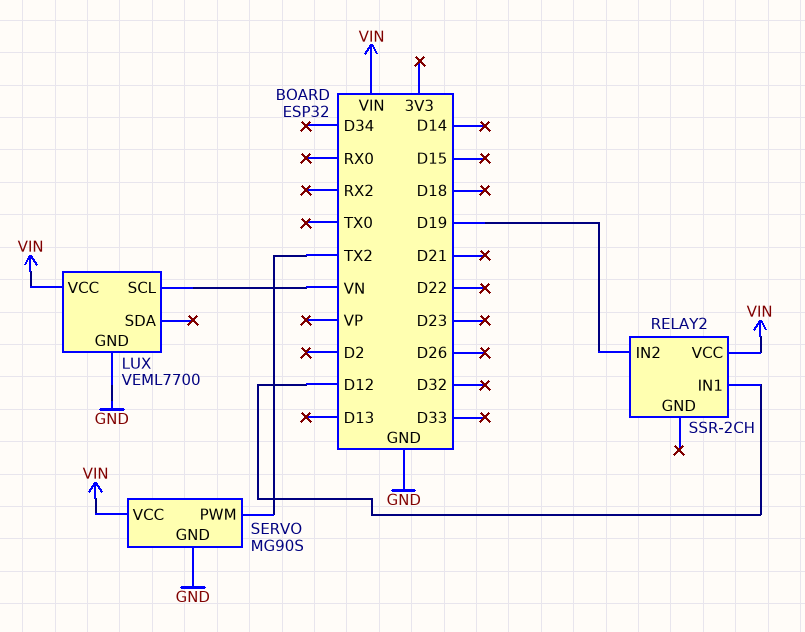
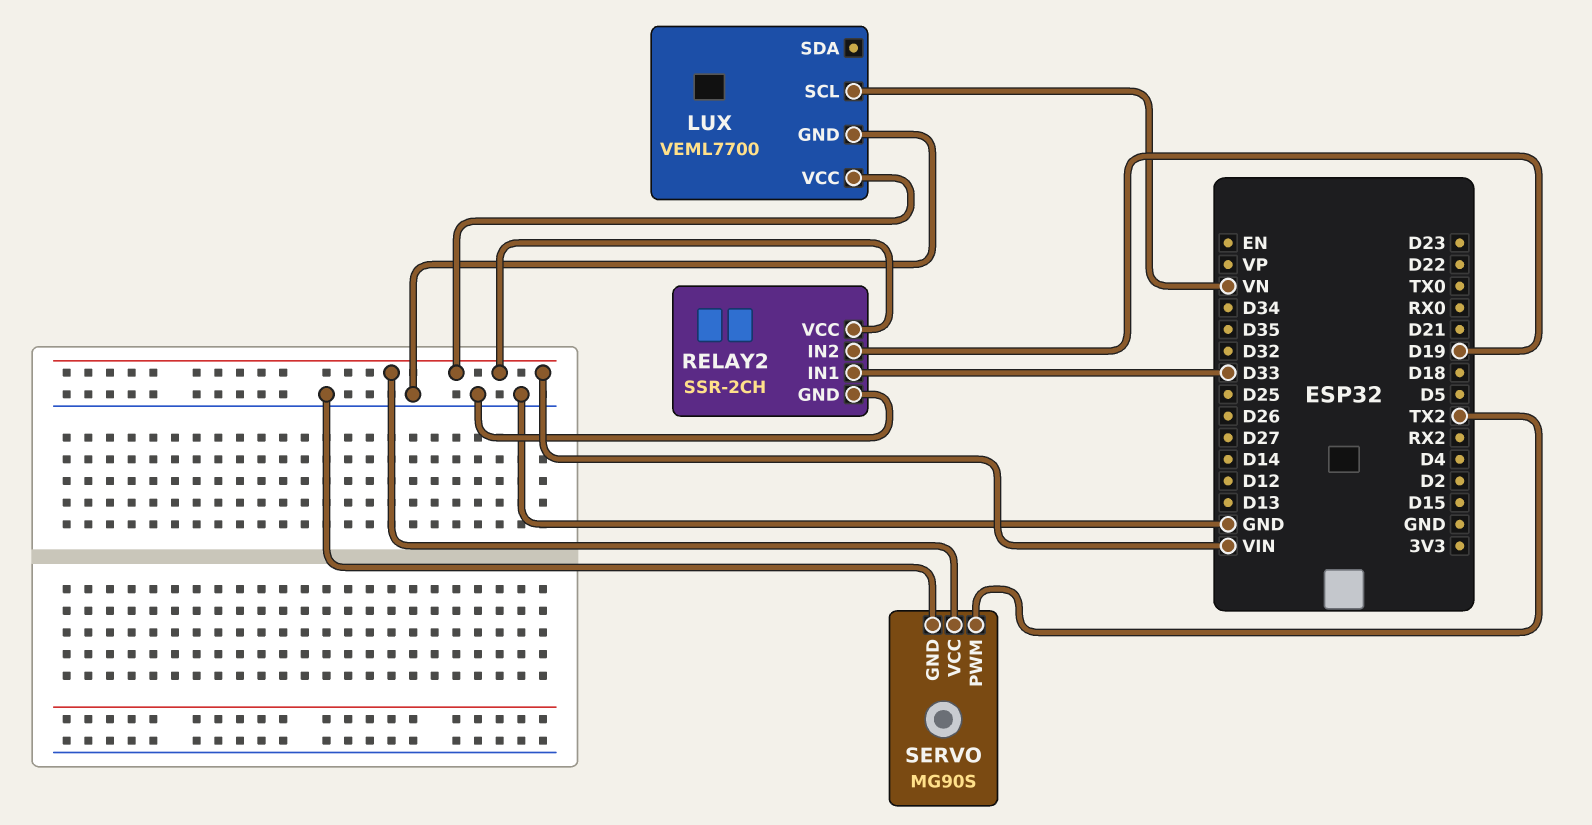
RELAY2 pin GND: none -> GND
RELAY2 pin IN1: D12 -> D33

